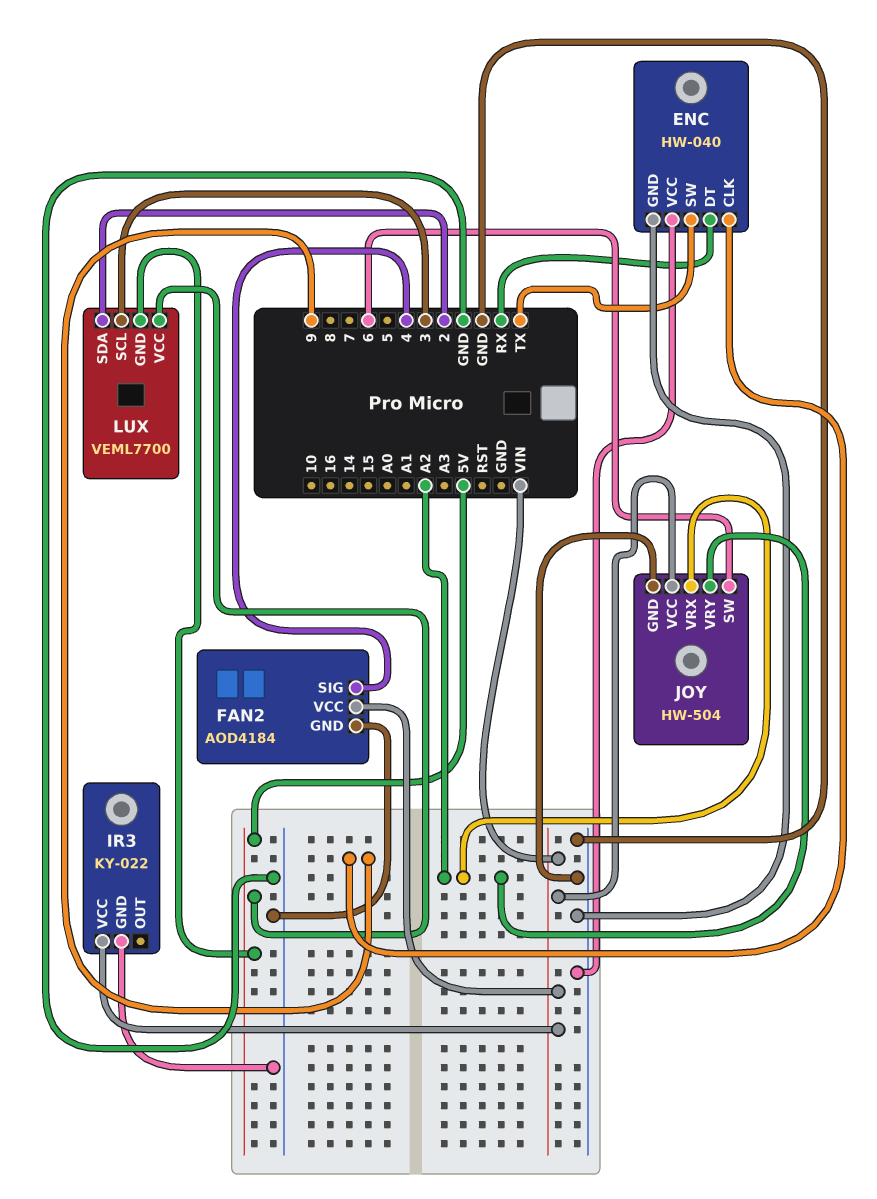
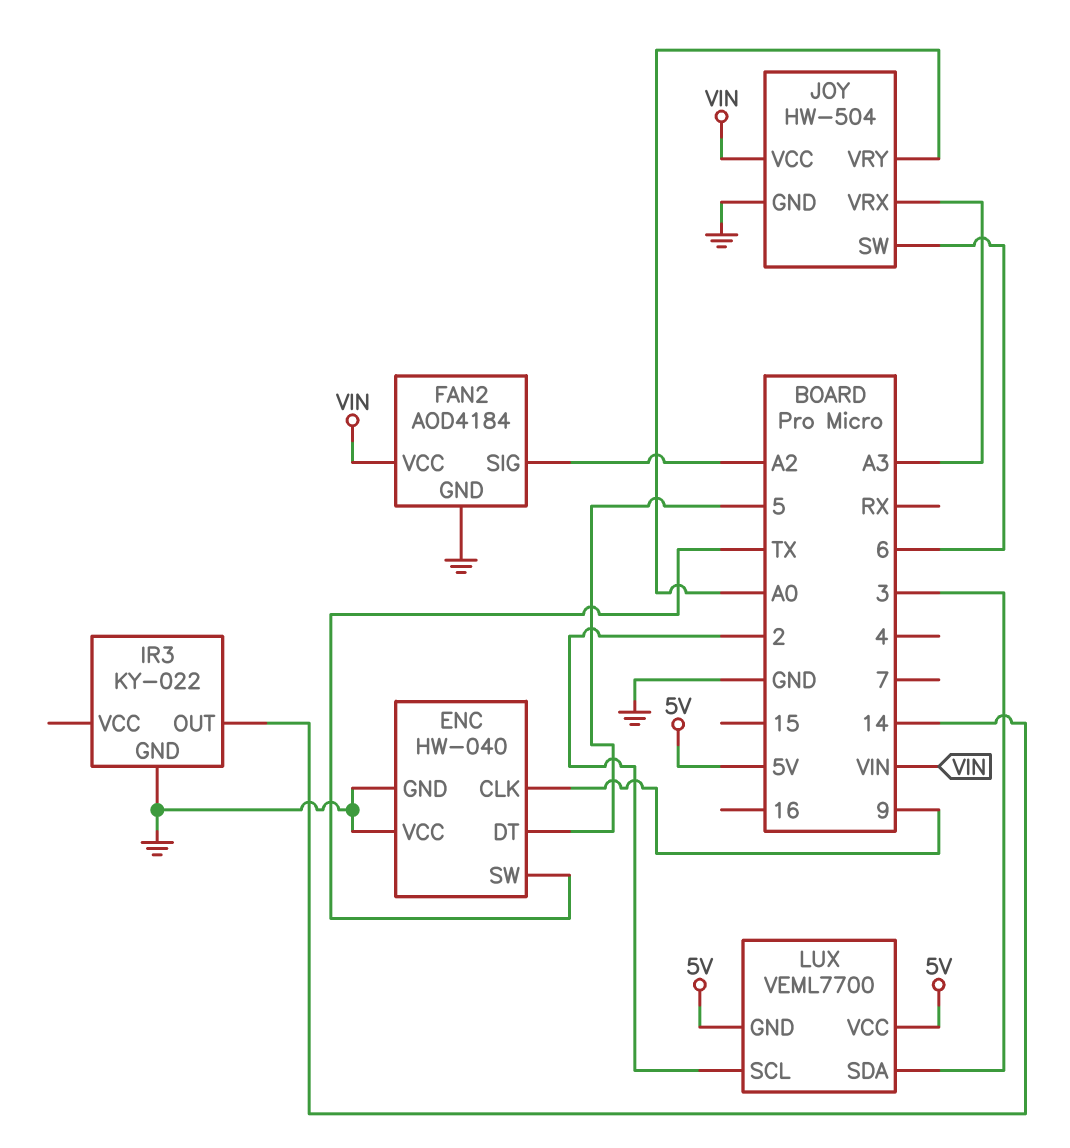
ENC pin DT: RX -> 5
FAN2 pin SIG: 4 -> A2
IR3 pin OUT: none -> 14
IR3 pin VCC: VIN -> none
JOY pin VRX: A2 -> A3
JOY pin VRY: A2 -> A0
LUX pin SCL: 3 -> 2
LUX pin SDA: 2 -> 3

